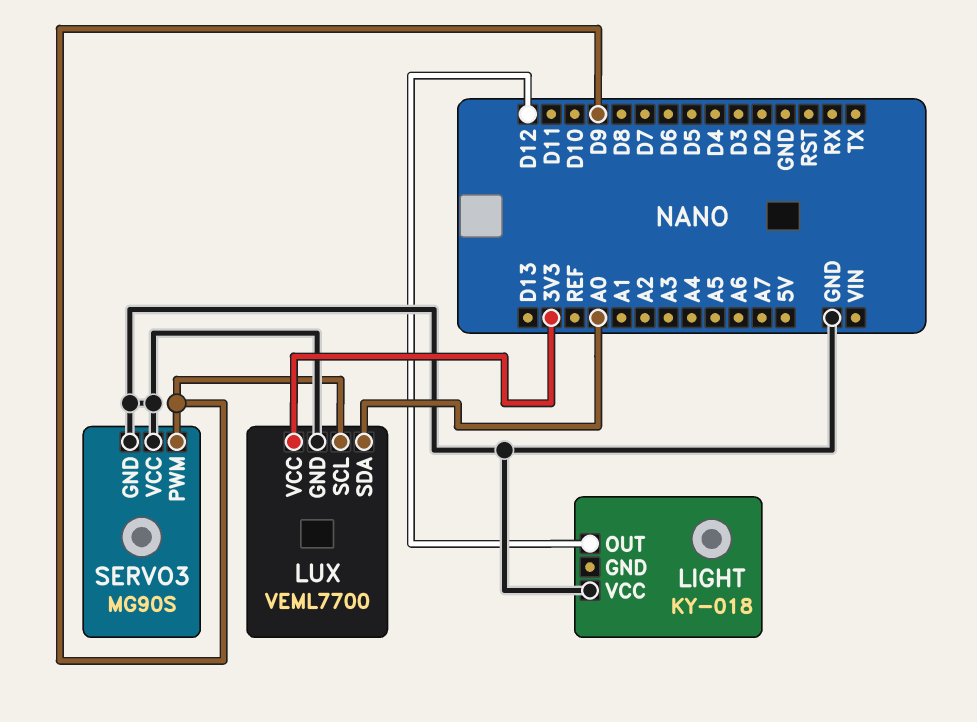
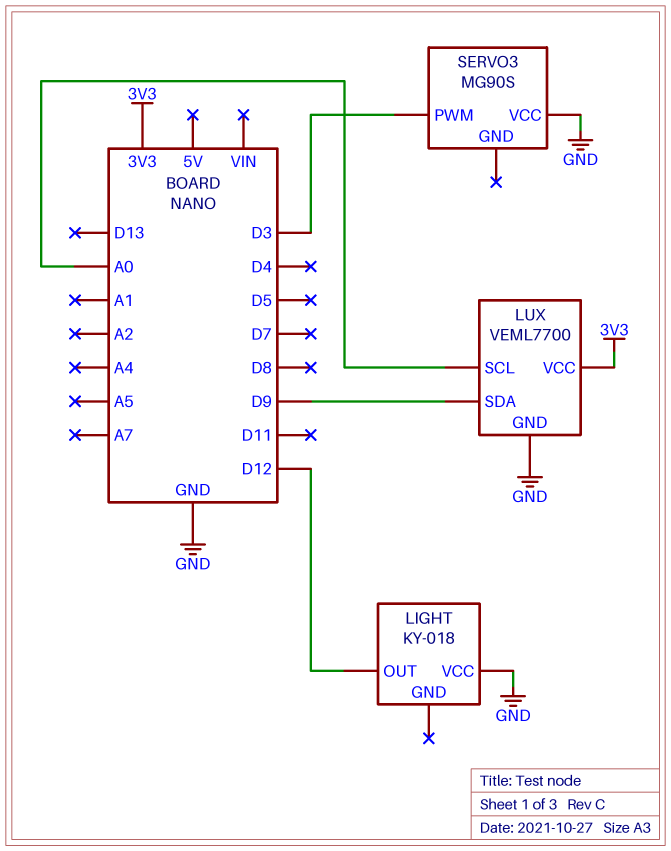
LUX pin SCL: D9 -> A0
LUX pin SDA: A0 -> D9
SERVO3 pin GND: GND -> none
SERVO3 pin PWM: D9 -> D3

